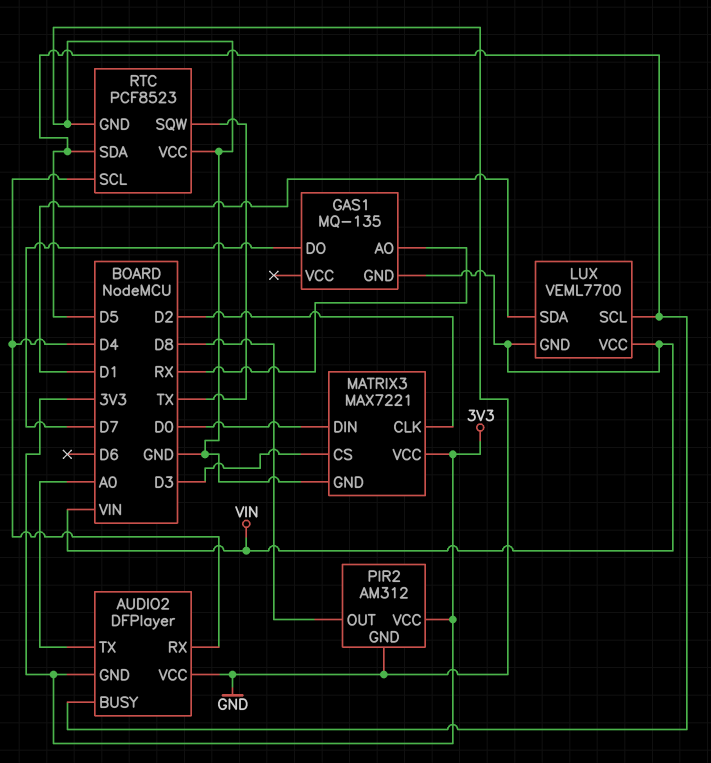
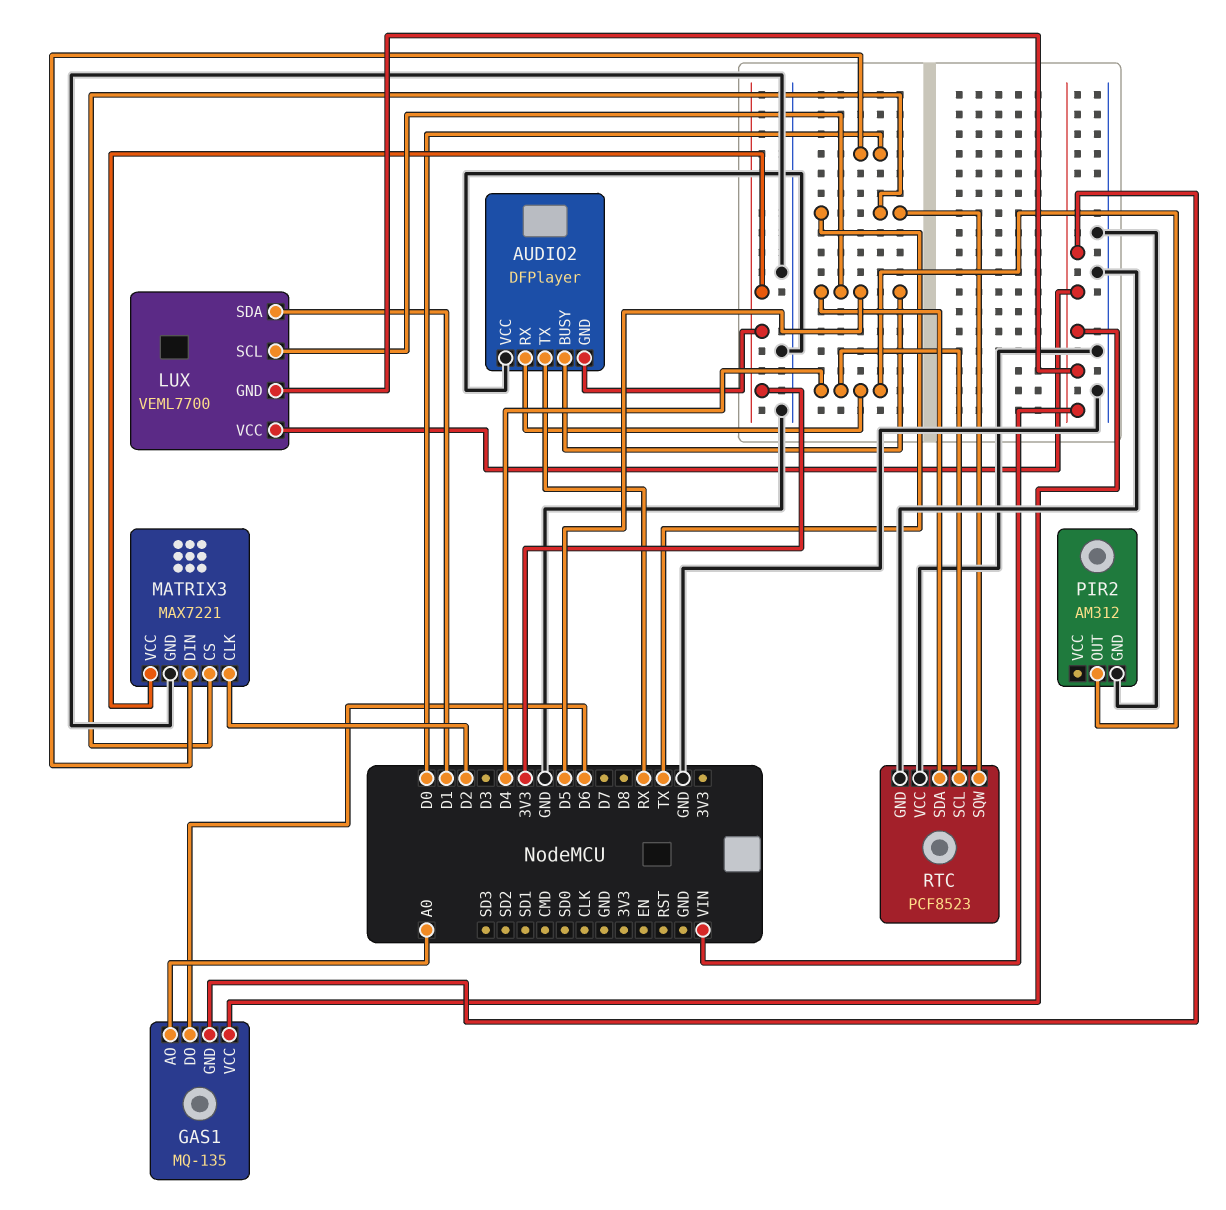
AUDIO2 pin TX: A0 -> RX
GAS1 pin AO: RX -> A0
GAS1 pin DO: D7 -> D6
GAS1 pin VCC: none -> VIN
MATRIX3 pin CS: D3 -> TX
PIR2 pin OUT: D8 -> D4
PIR2 pin VCC: 3V3 -> none

